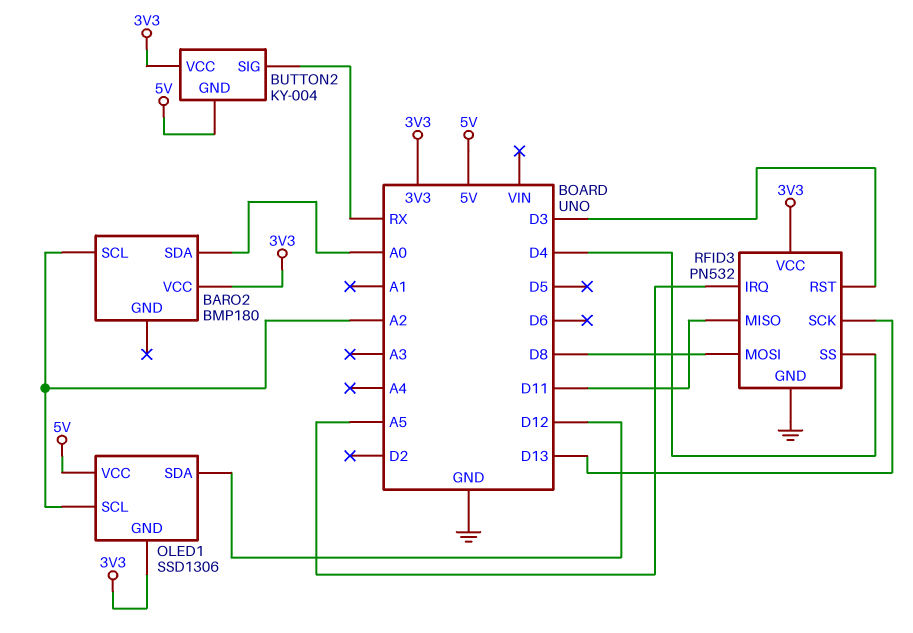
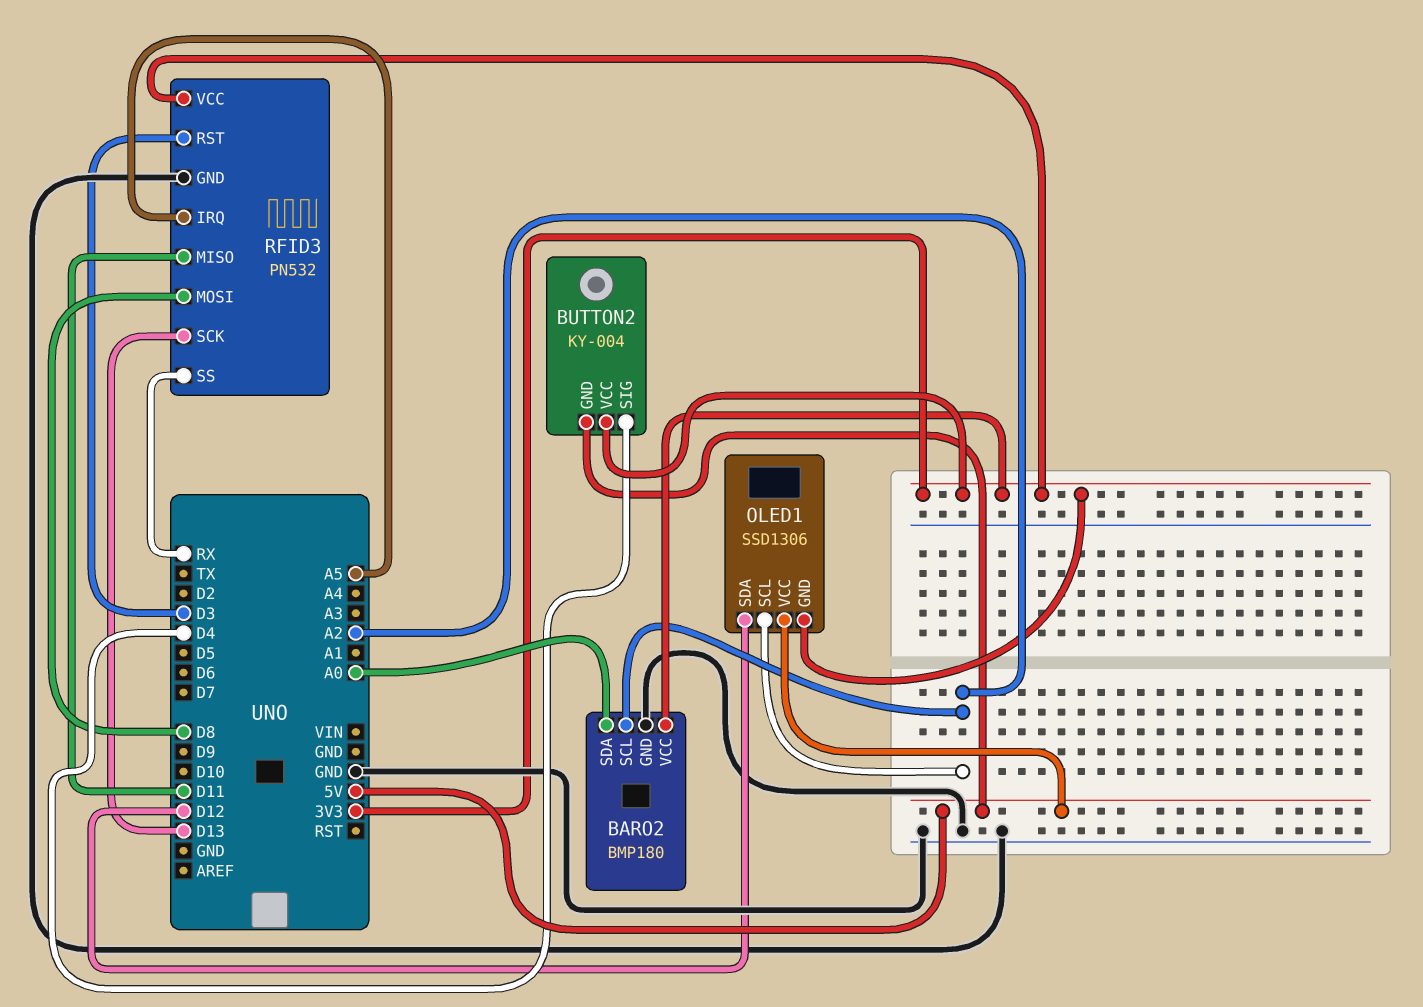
BARO2 pin GND: none -> GND
BUTTON2 pin SIG: RX -> D4
RFID3 pin SS: D4 -> RX

